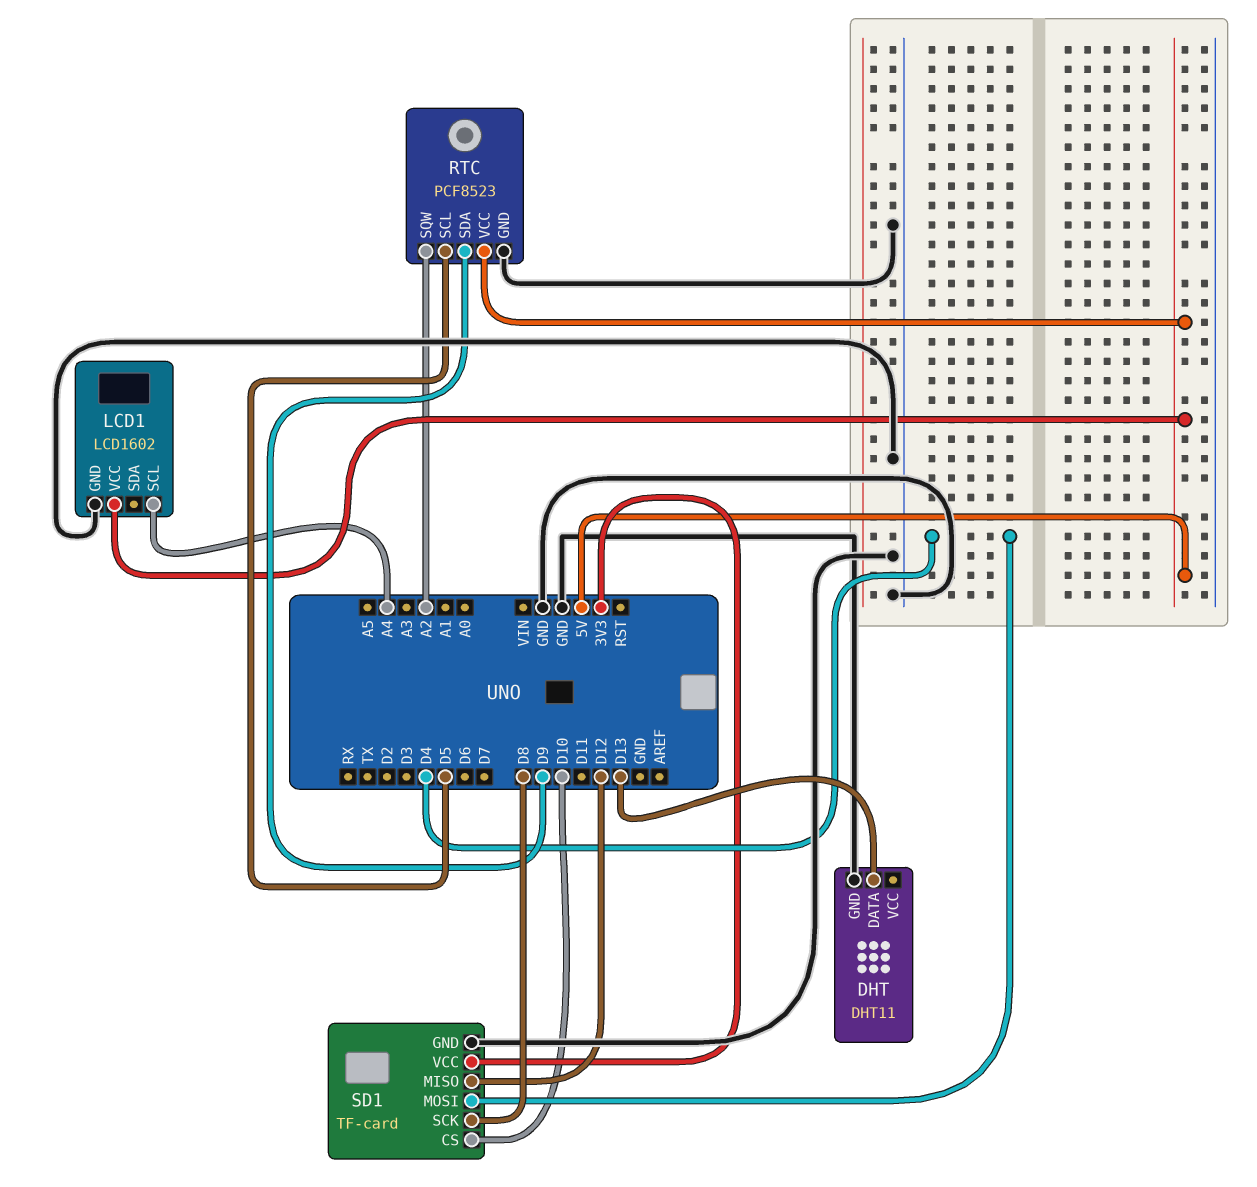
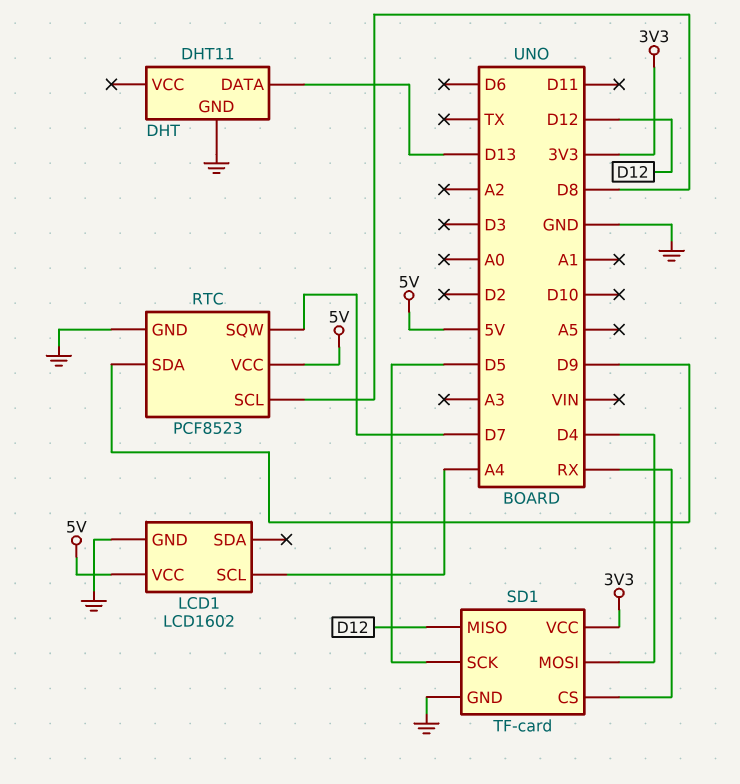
RTC pin SCL: D5 -> D8
RTC pin SQW: A2 -> D7
SD1 pin CS: D10 -> RX
SD1 pin SCK: D8 -> D5

